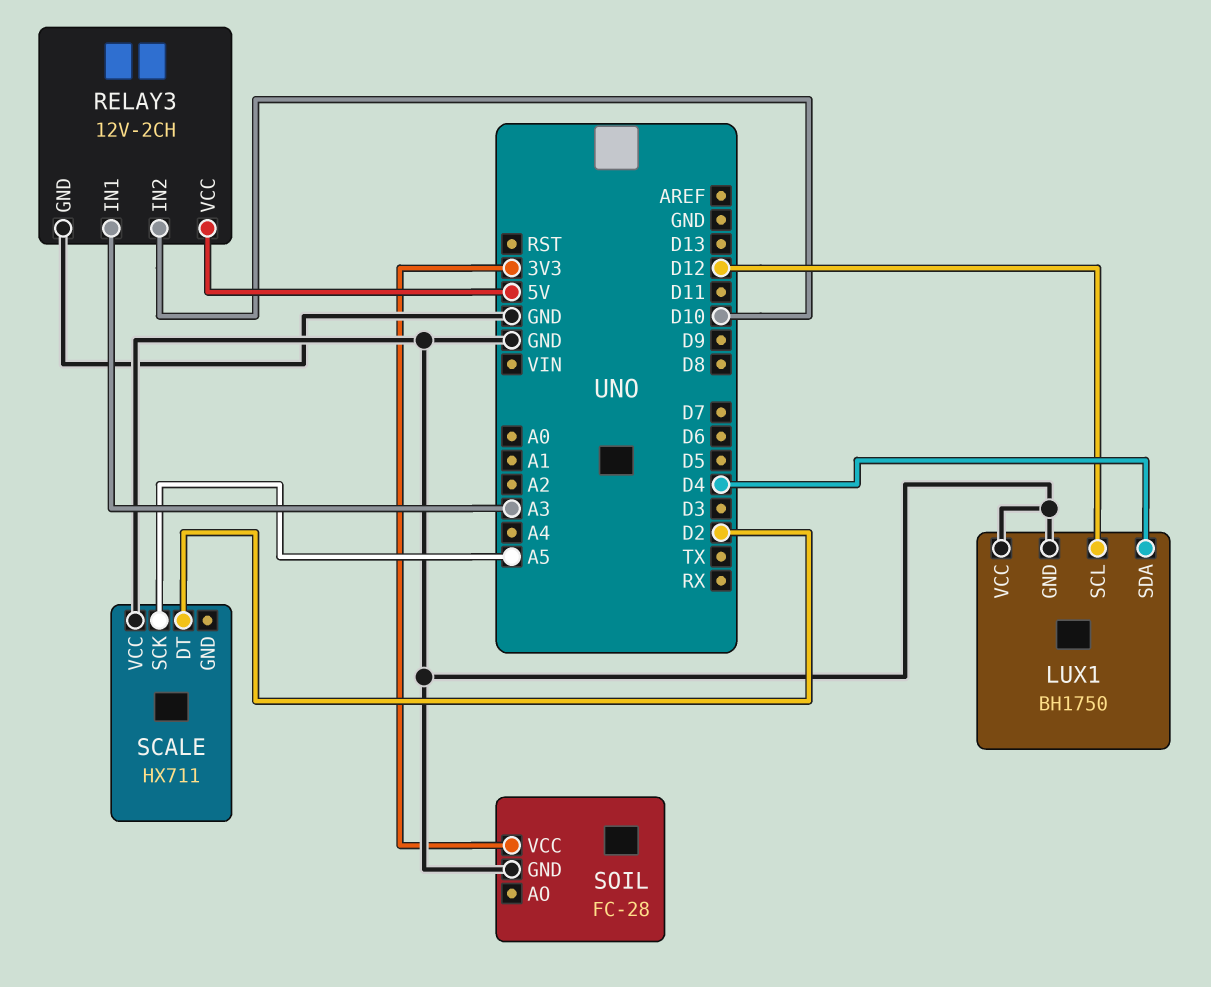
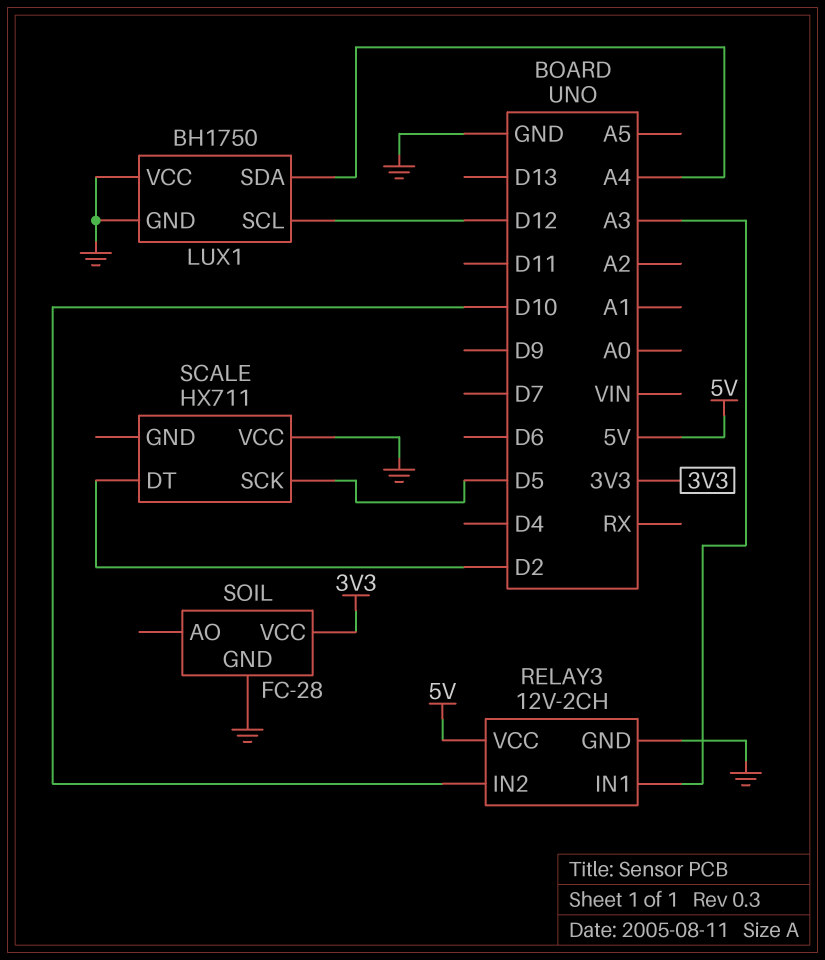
LUX1 pin SDA: D4 -> A4
SCALE pin SCK: A5 -> D5

